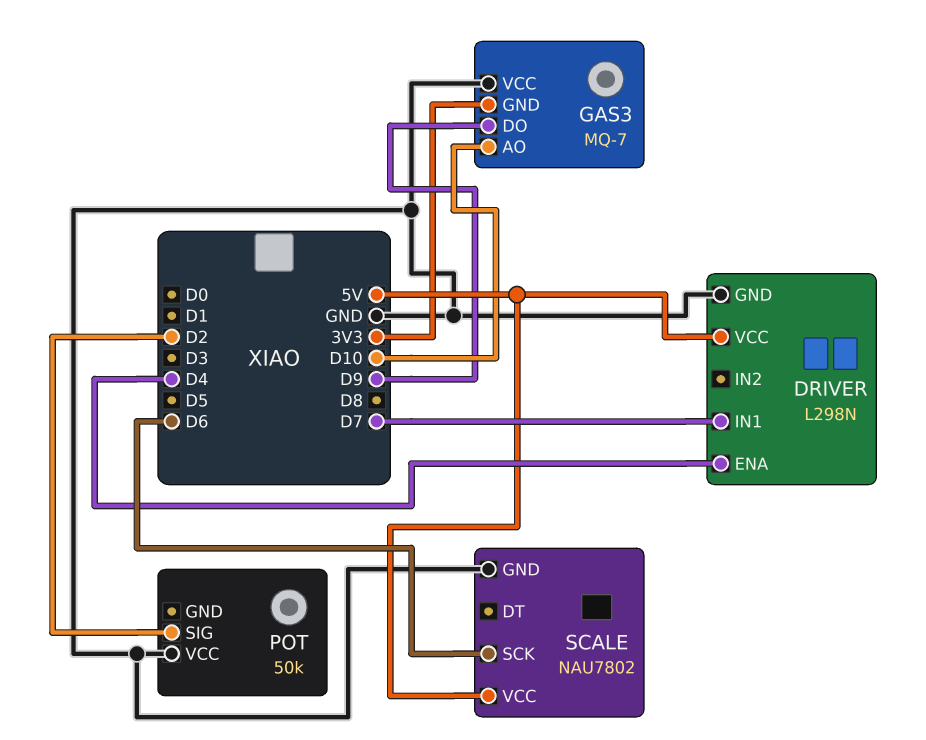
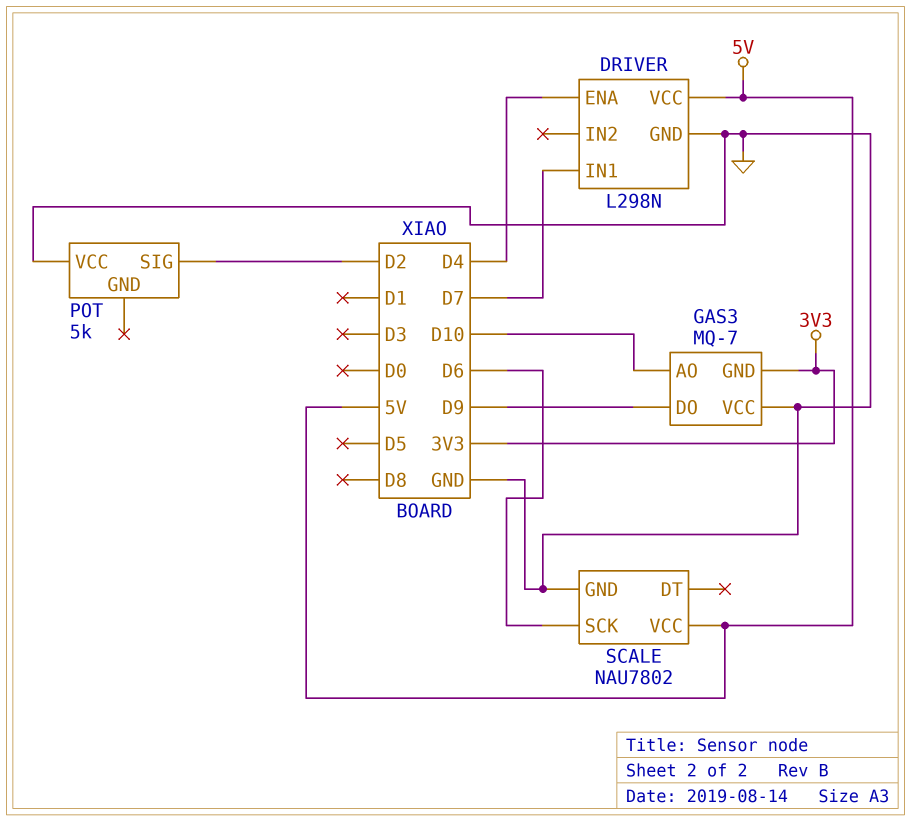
POT: 50k -> 5k

